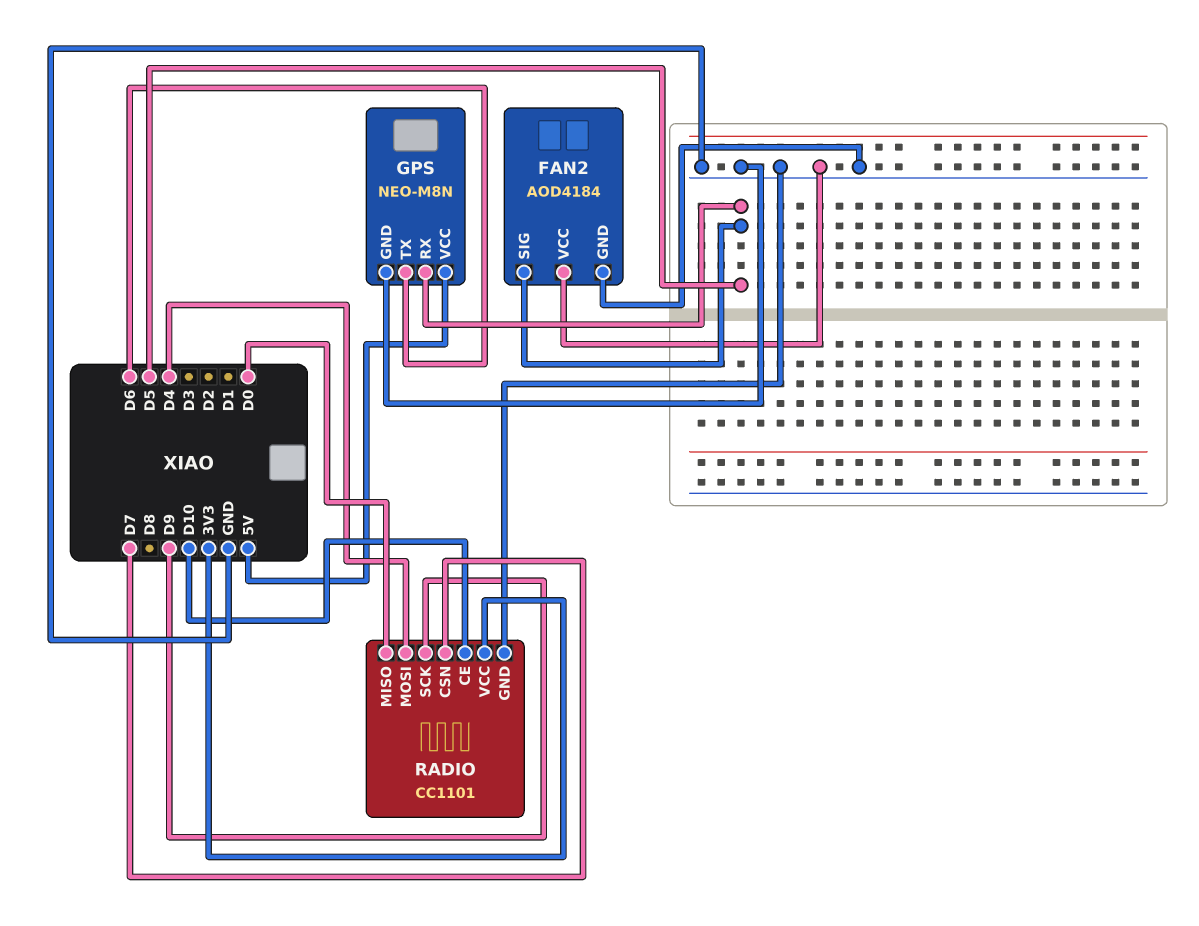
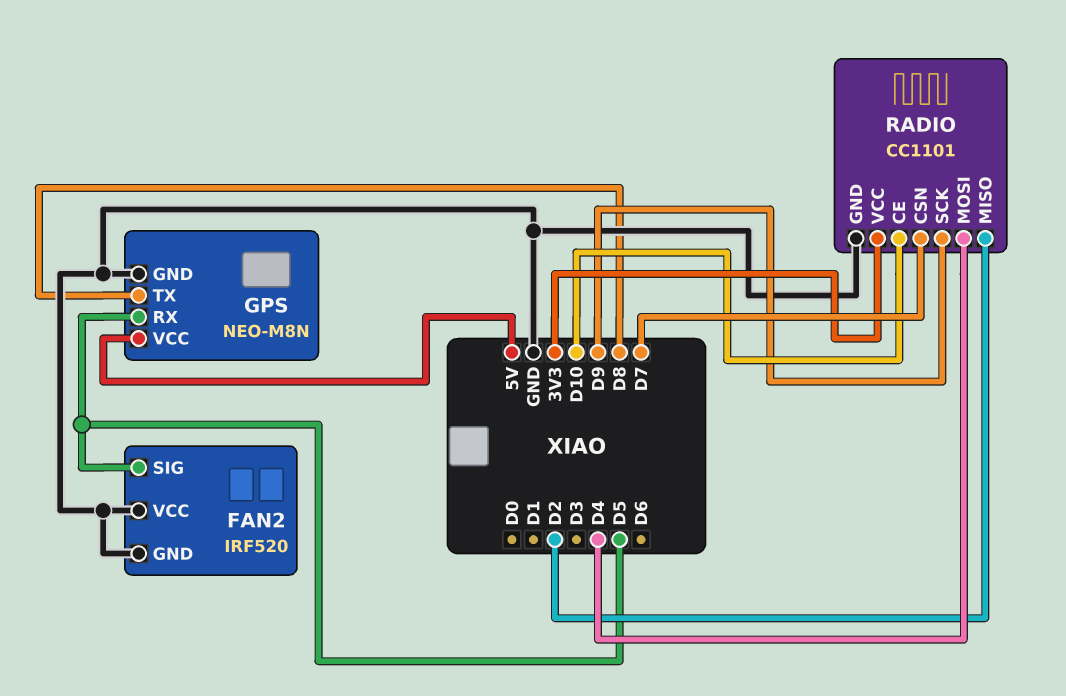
FAN2: AOD4184 -> IRF520
GPS pin TX: D6 -> D8
RADIO pin MISO: D0 -> D2

